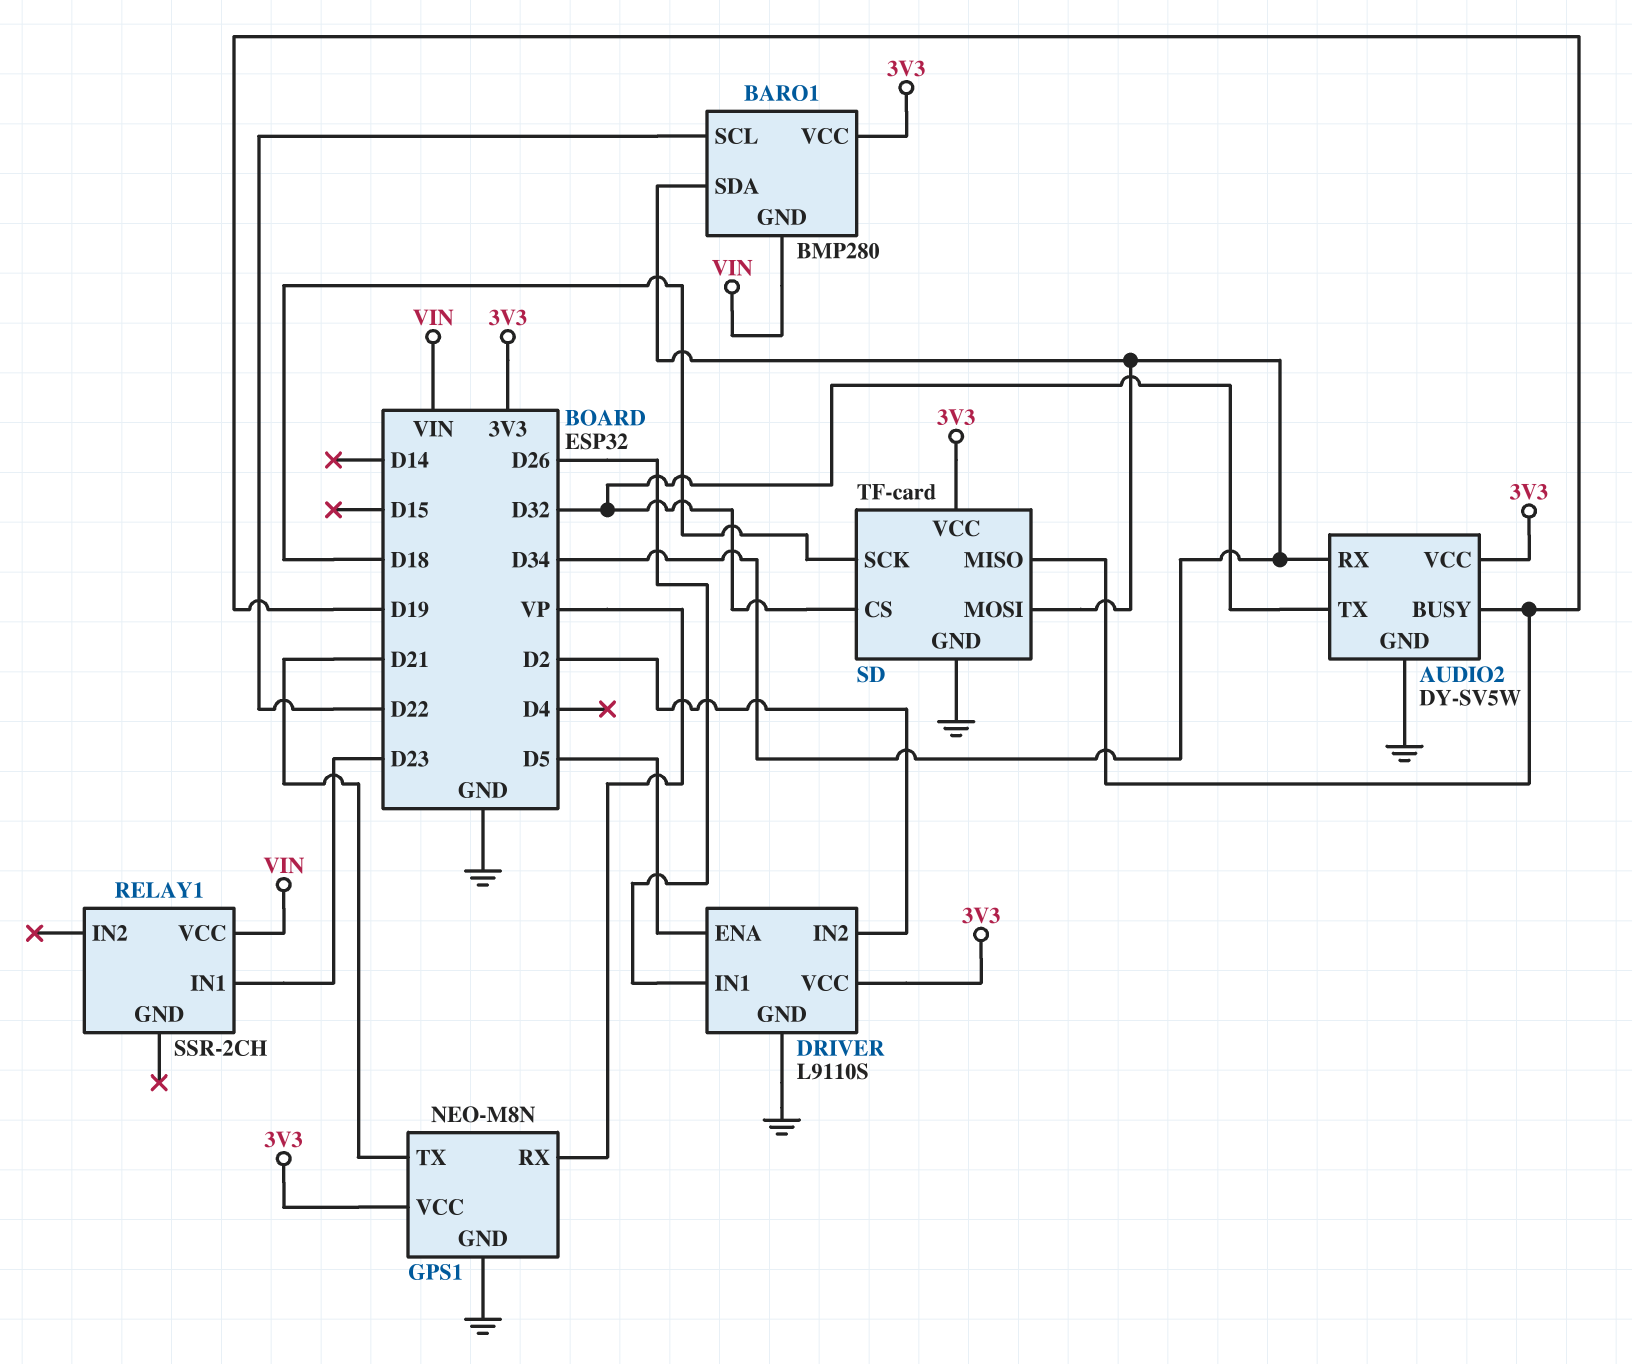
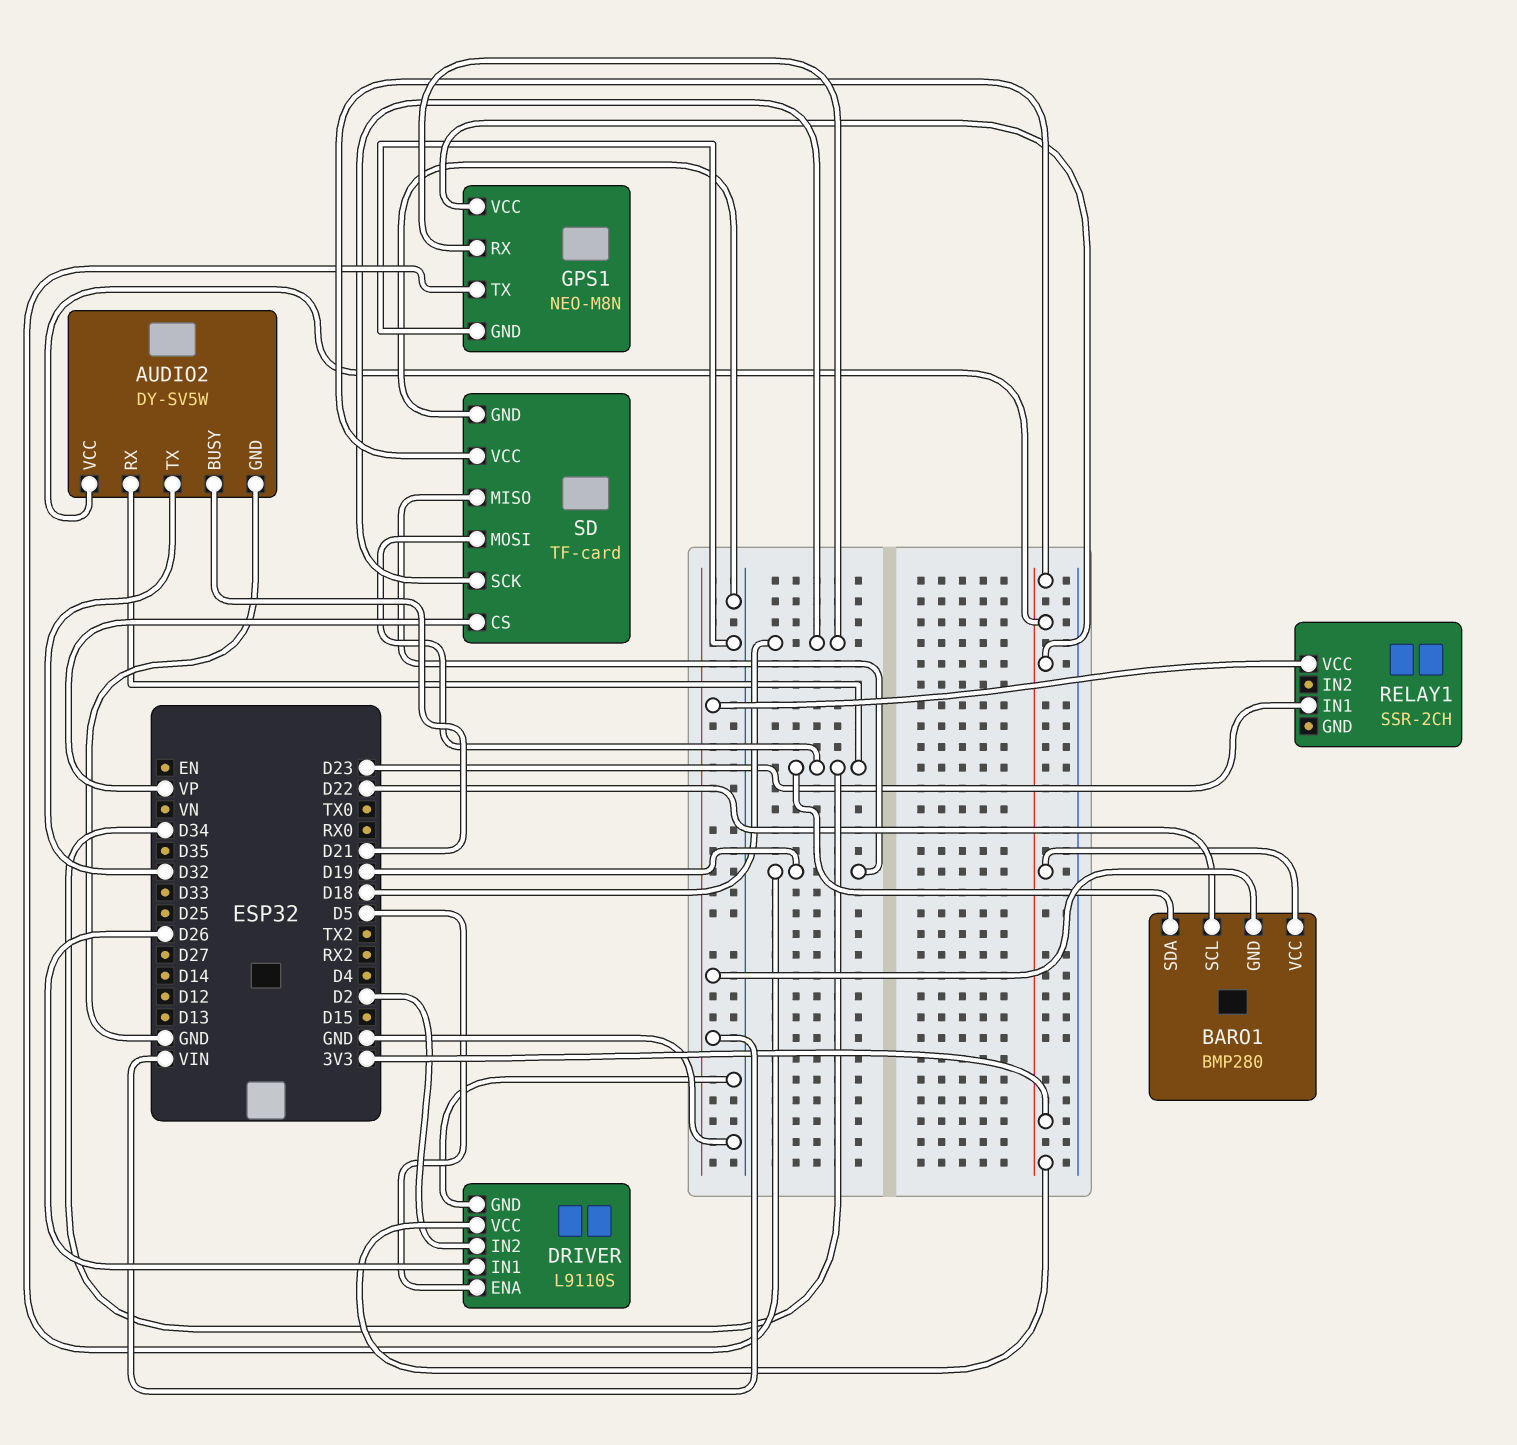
AUDIO2 pin BUSY: D19 -> D21
GPS1 pin RX: VP -> D18
GPS1 pin TX: D21 -> D19
SD pin CS: D32 -> VP

